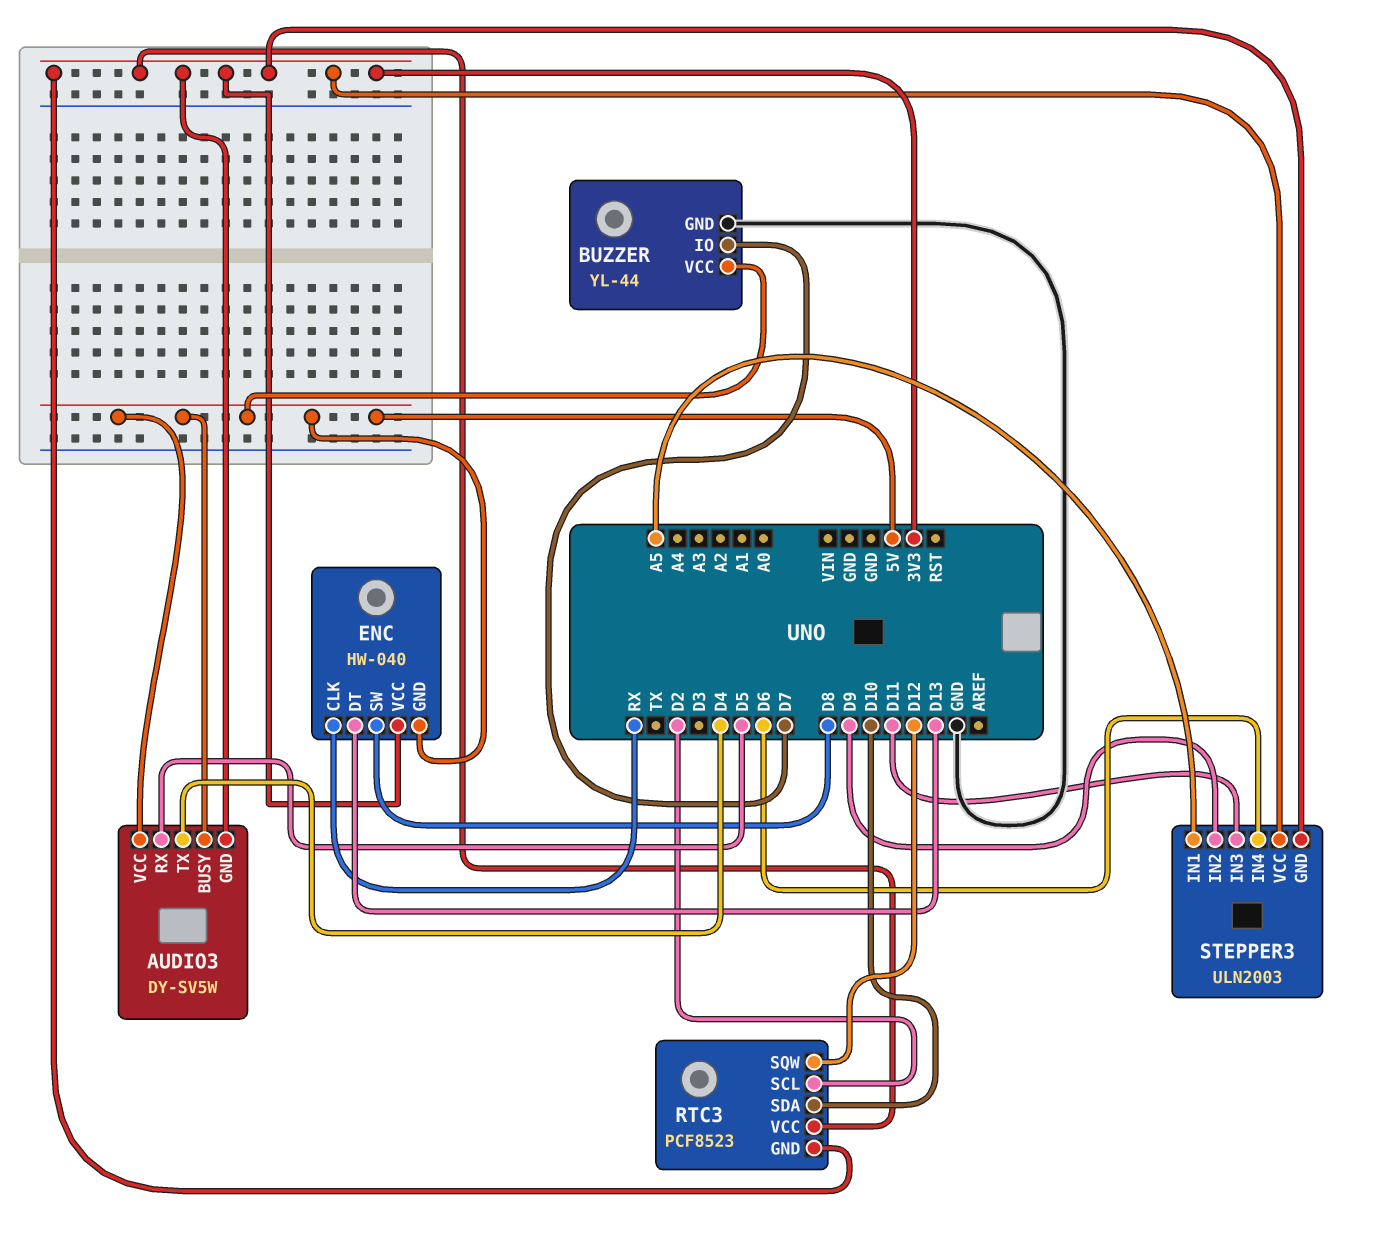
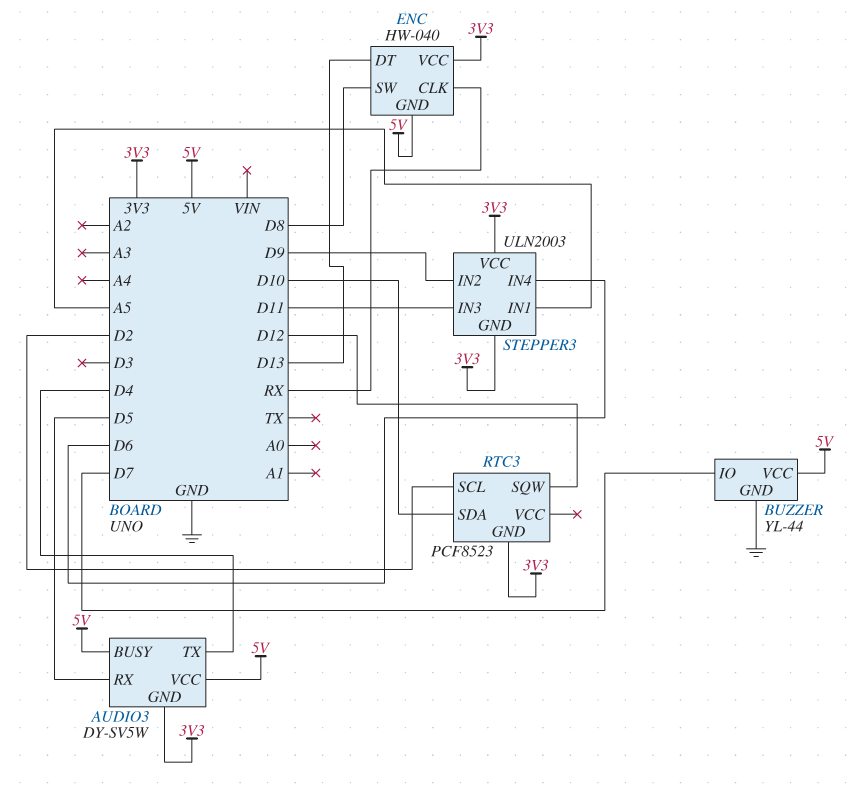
RTC3 pin VCC: 3V3 -> none

